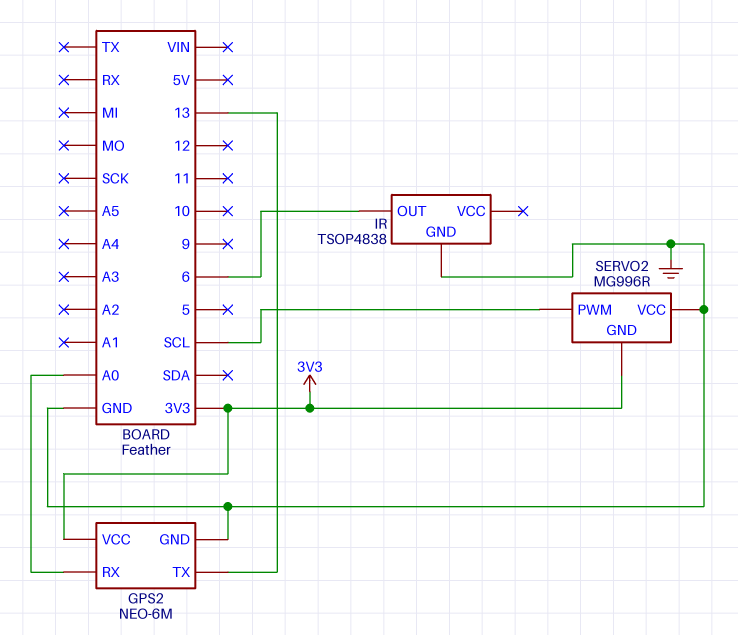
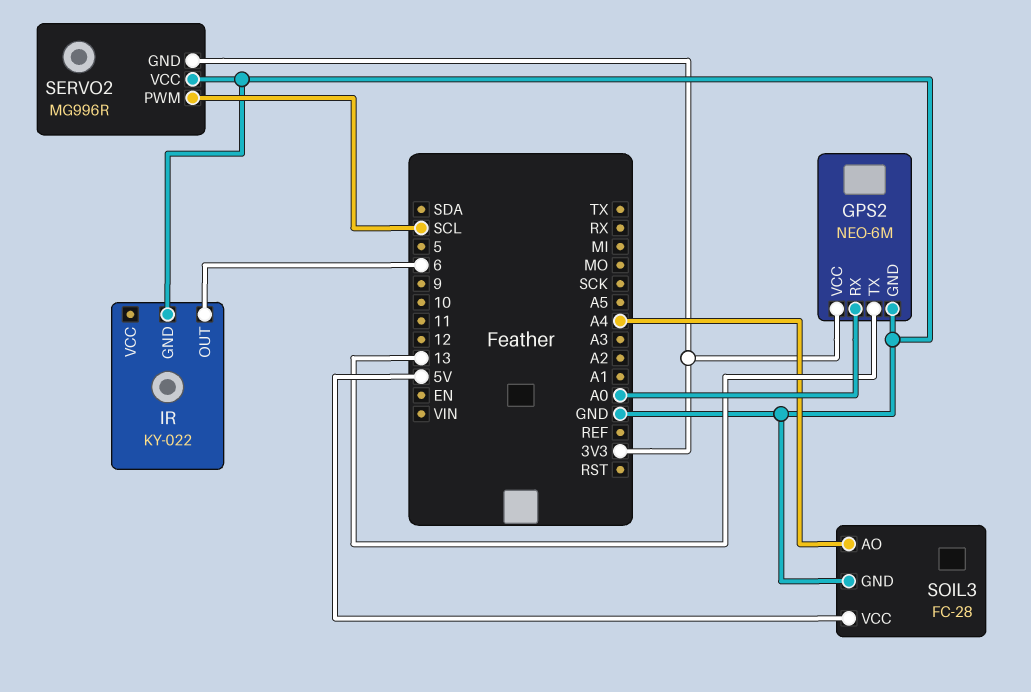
IR: TSOP4838 -> KY-022
SOIL3: none -> FC-28
SOIL3 pin AO: none -> A4
SOIL3 pin GND: none -> GND
SOIL3 pin VCC: none -> 5V

